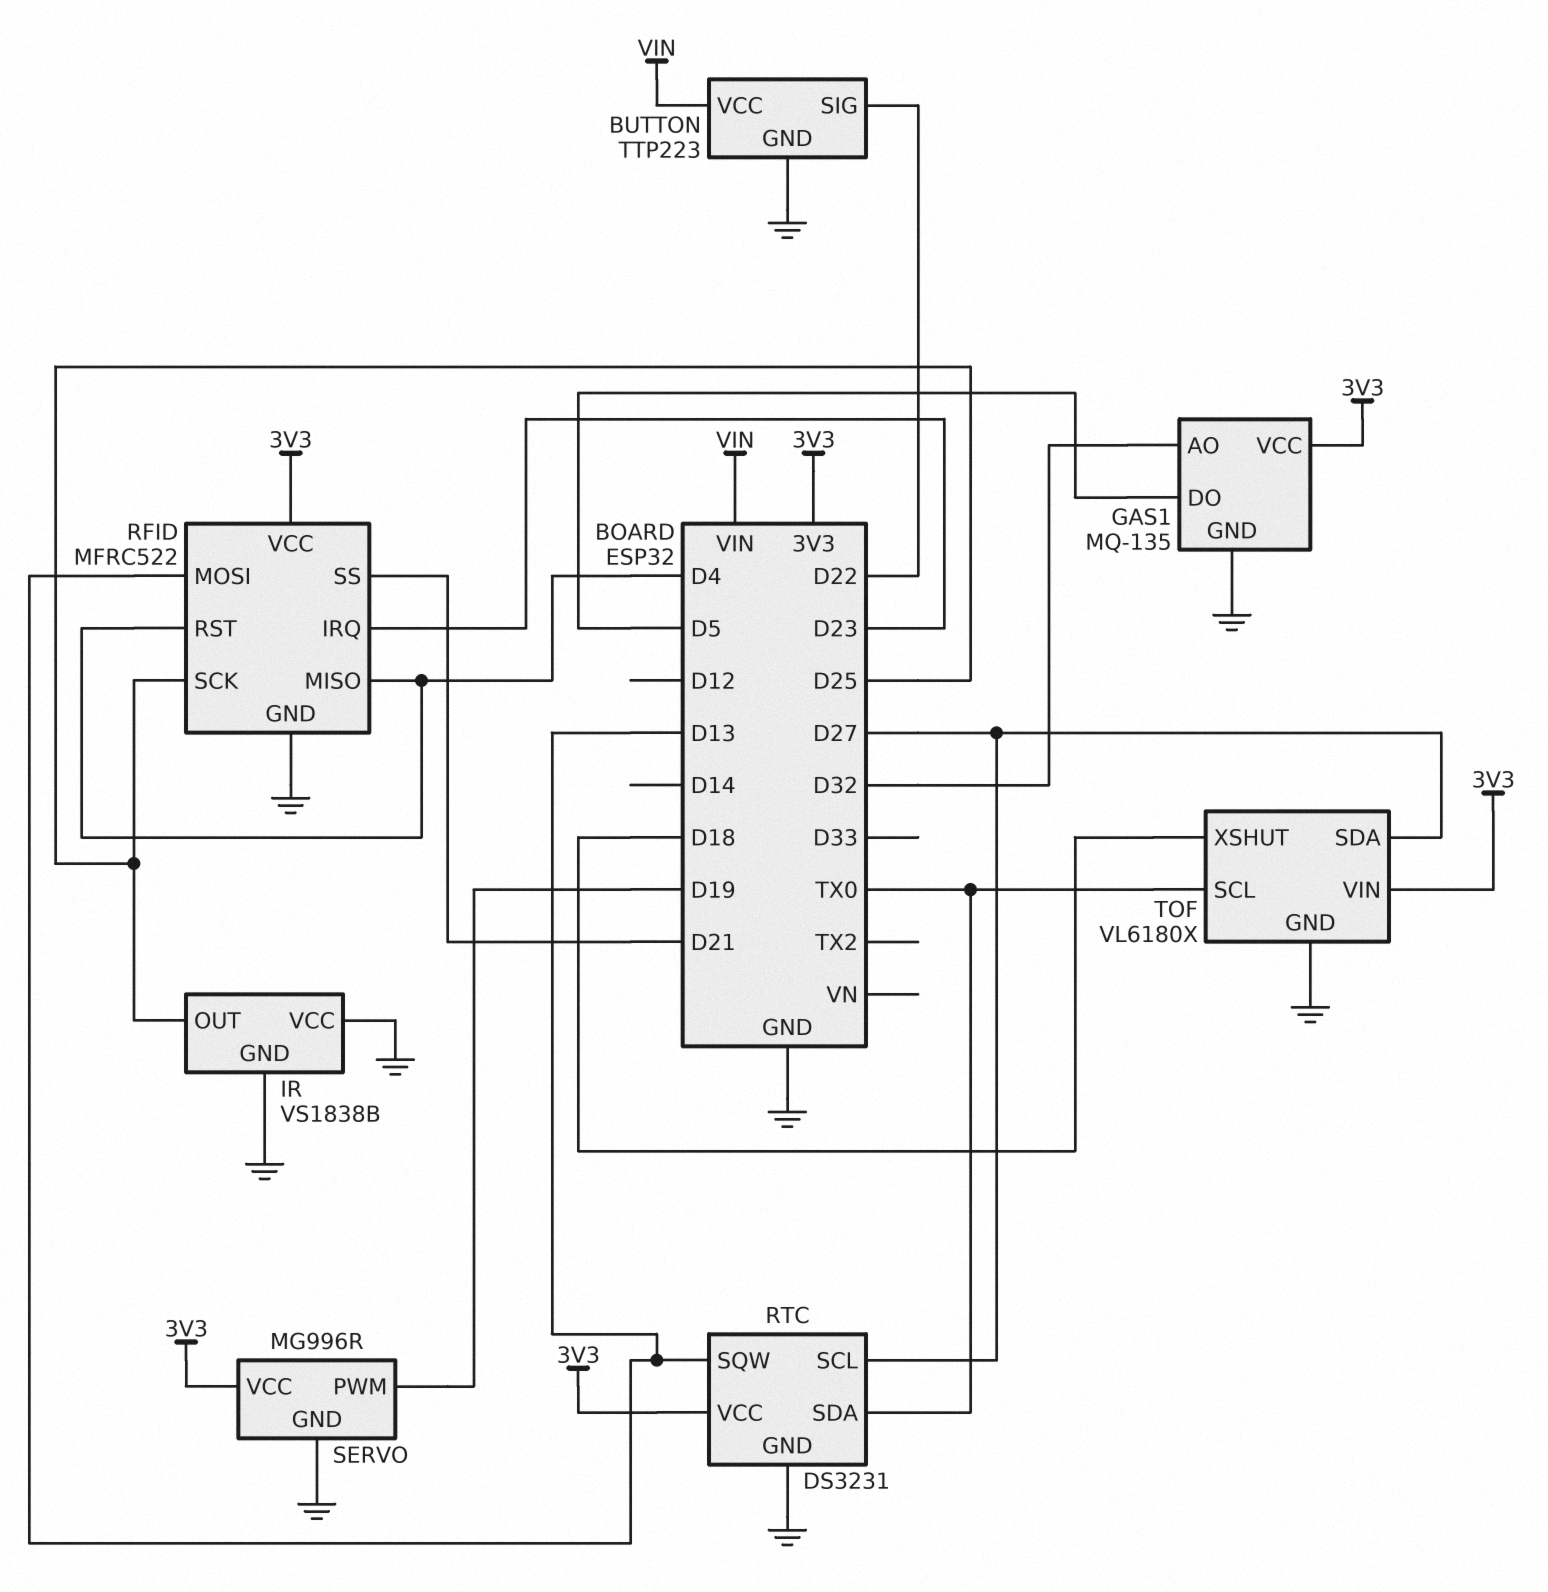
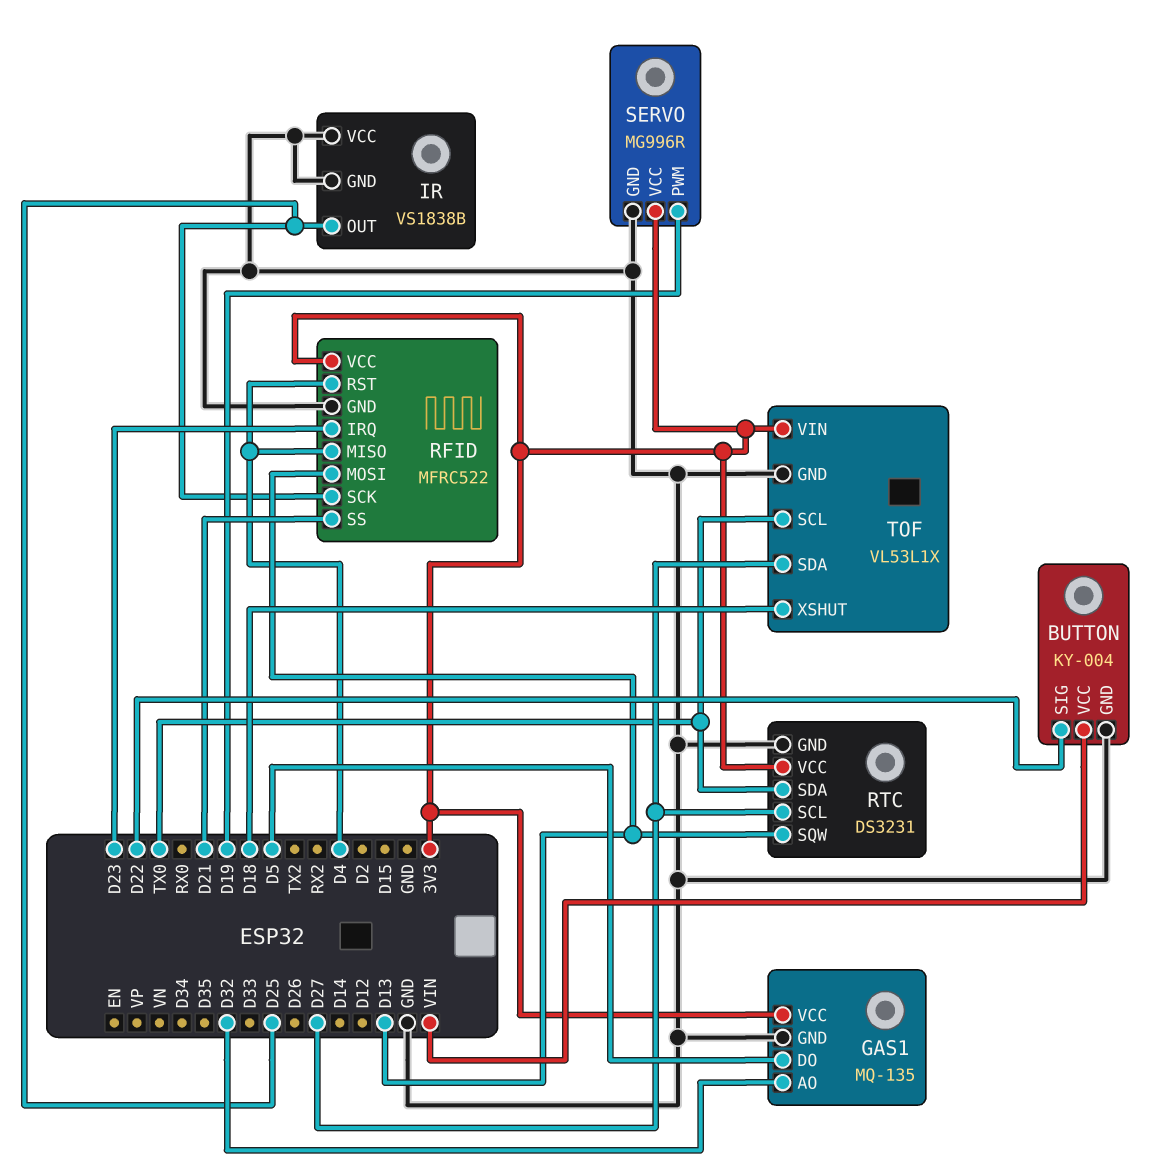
BUTTON: TTP223 -> KY-004
TOF: VL6180X -> VL53L1X

